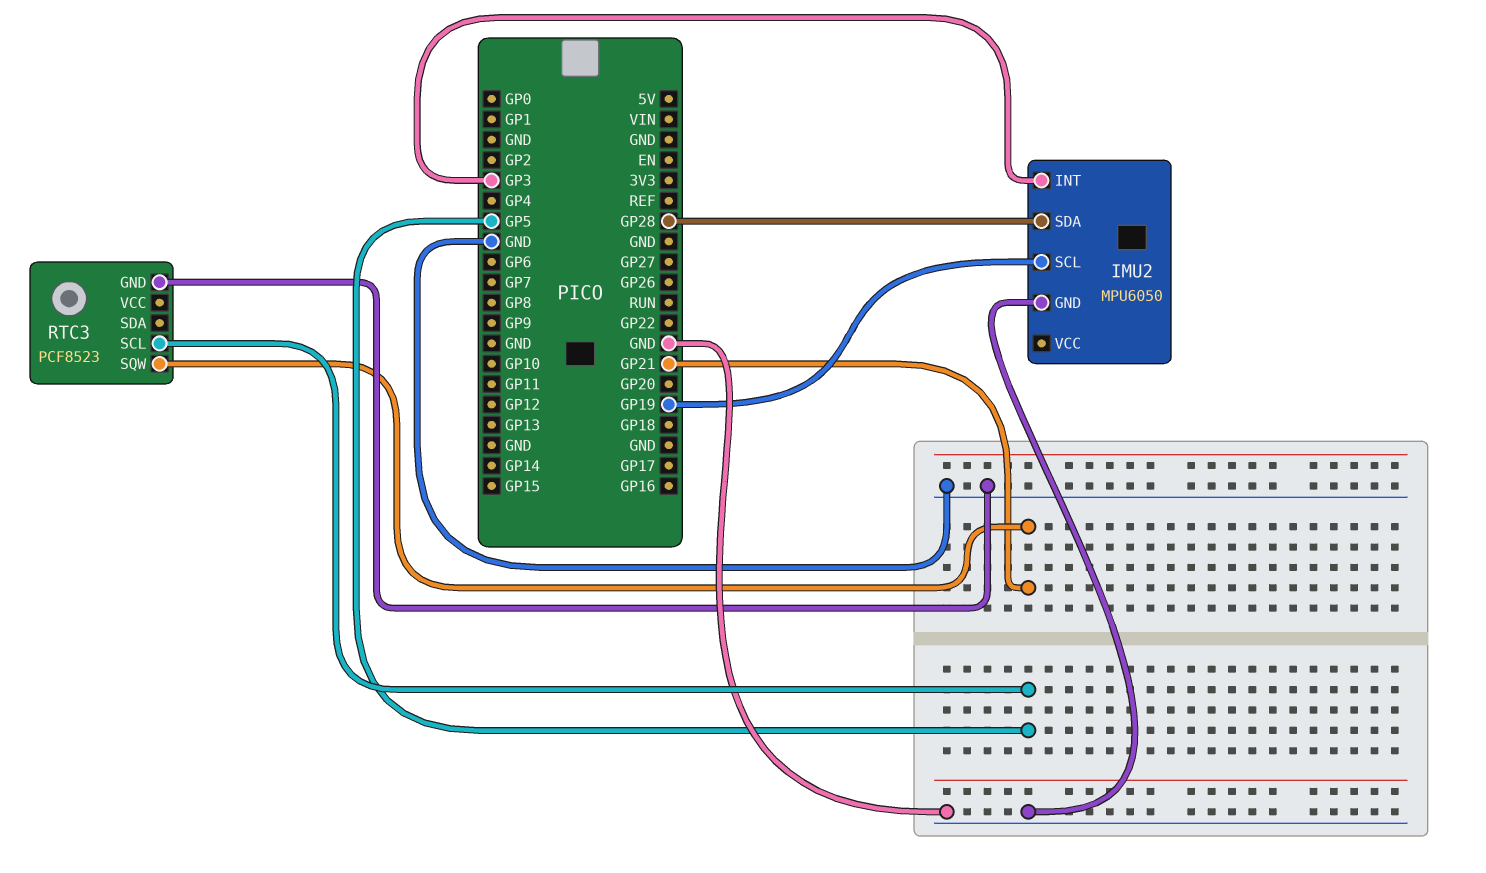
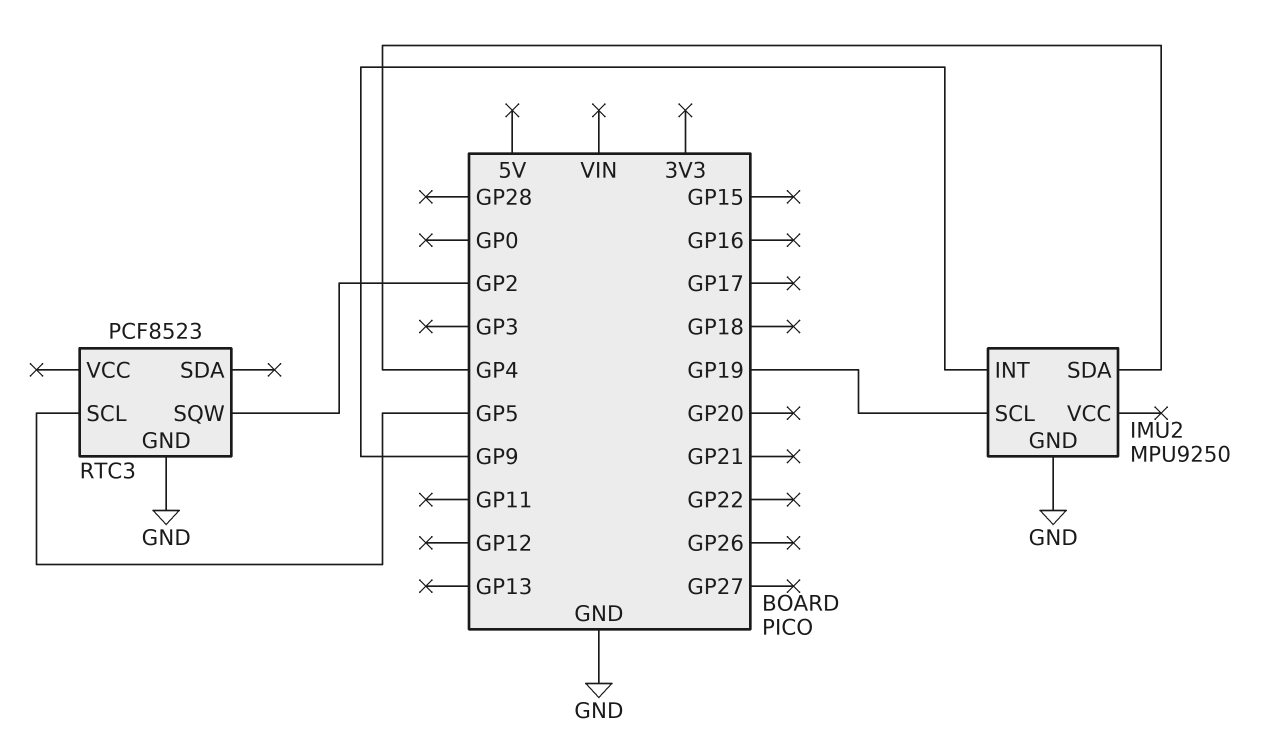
IMU2: MPU6050 -> MPU9250
IMU2 pin INT: GP3 -> GP9
IMU2 pin SDA: GP28 -> GP4
RTC3 pin SQW: GP21 -> GP2

